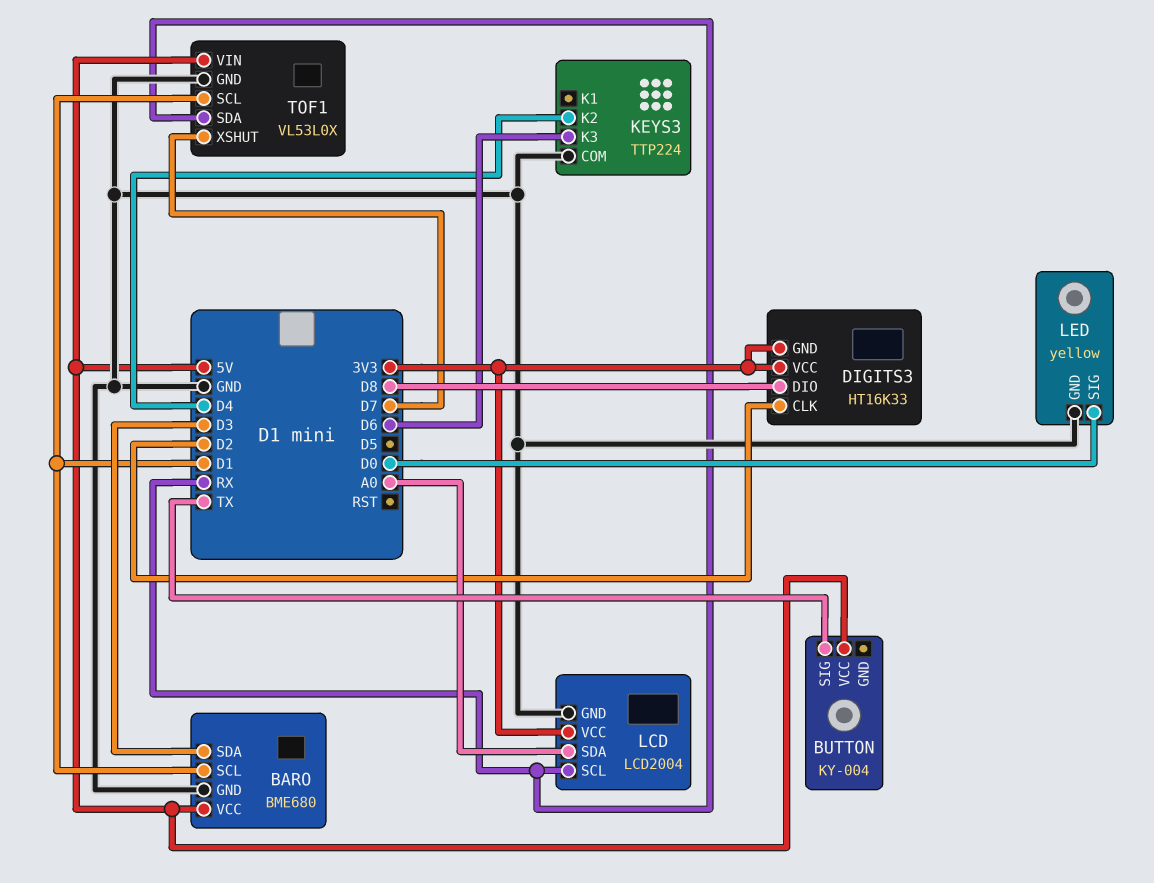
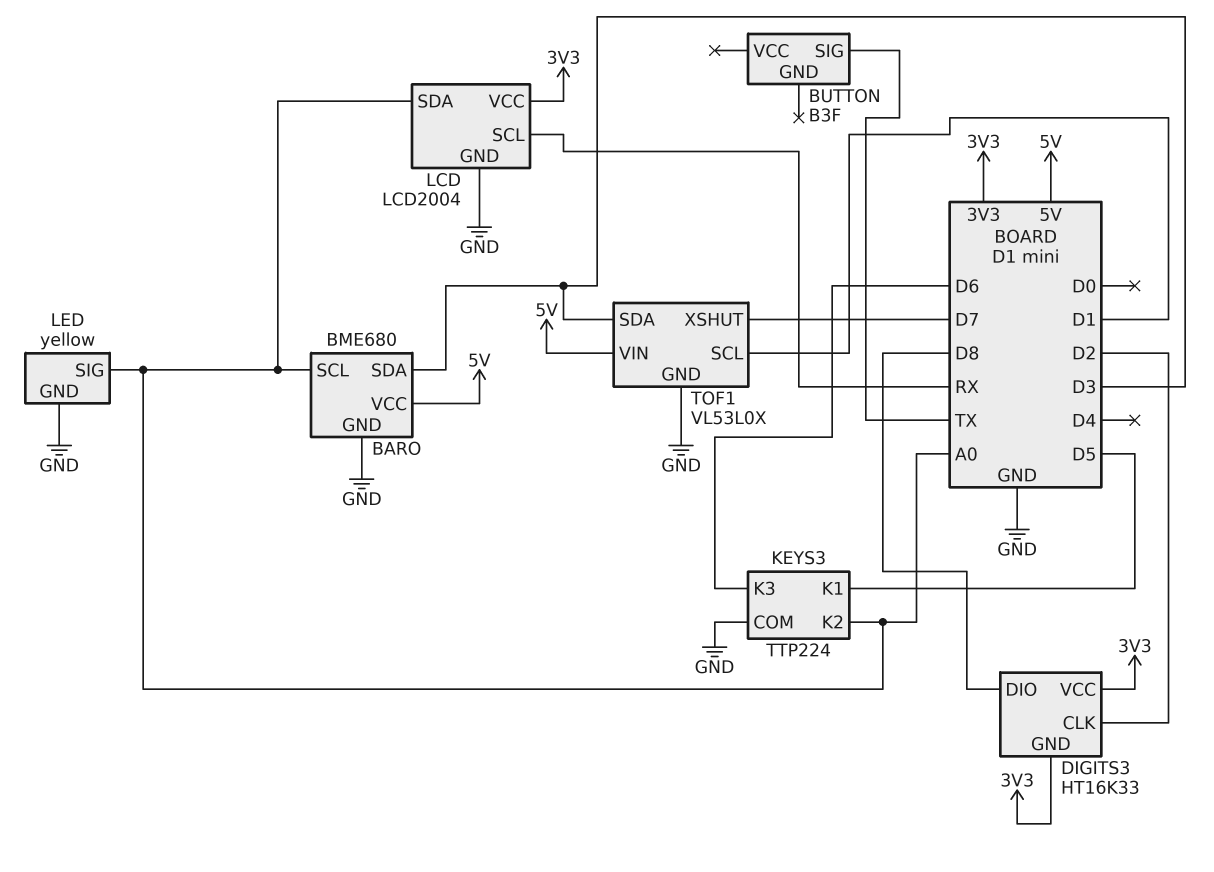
BARO pin SCL: D1 -> A0
BUTTON: KY-004 -> B3F
BUTTON pin VCC: 5V -> none
KEYS3 pin K1: none -> D5
KEYS3 pin K2: D4 -> A0
LED pin SIG: D0 -> A0
TOF1 pin SDA: RX -> D3

